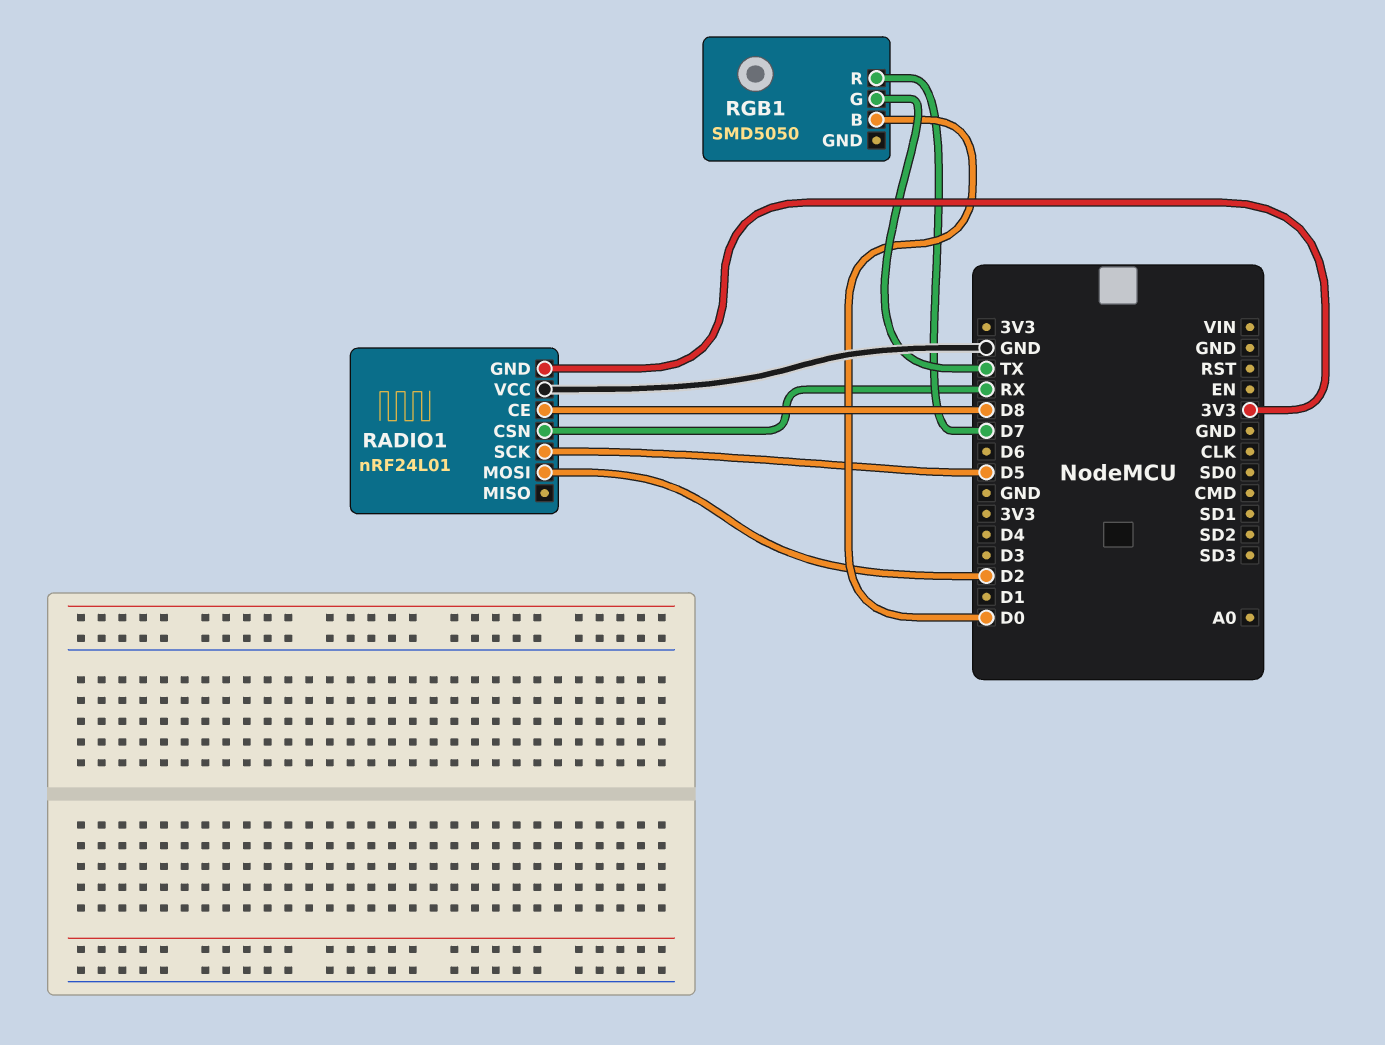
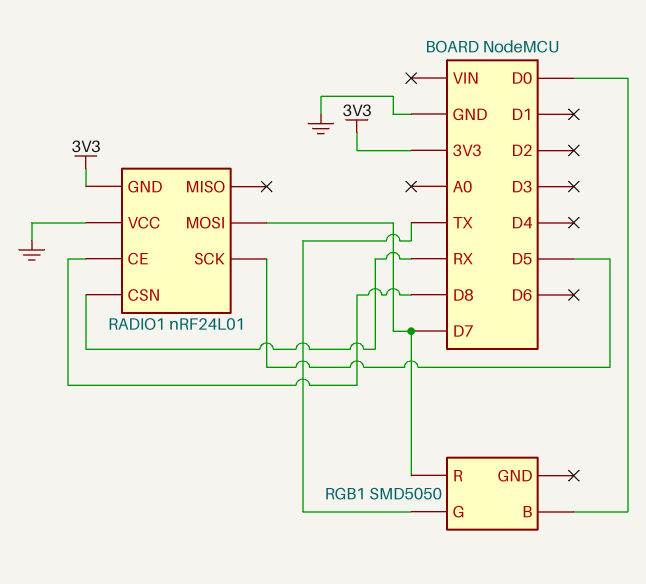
RADIO1 pin MOSI: D2 -> D7

